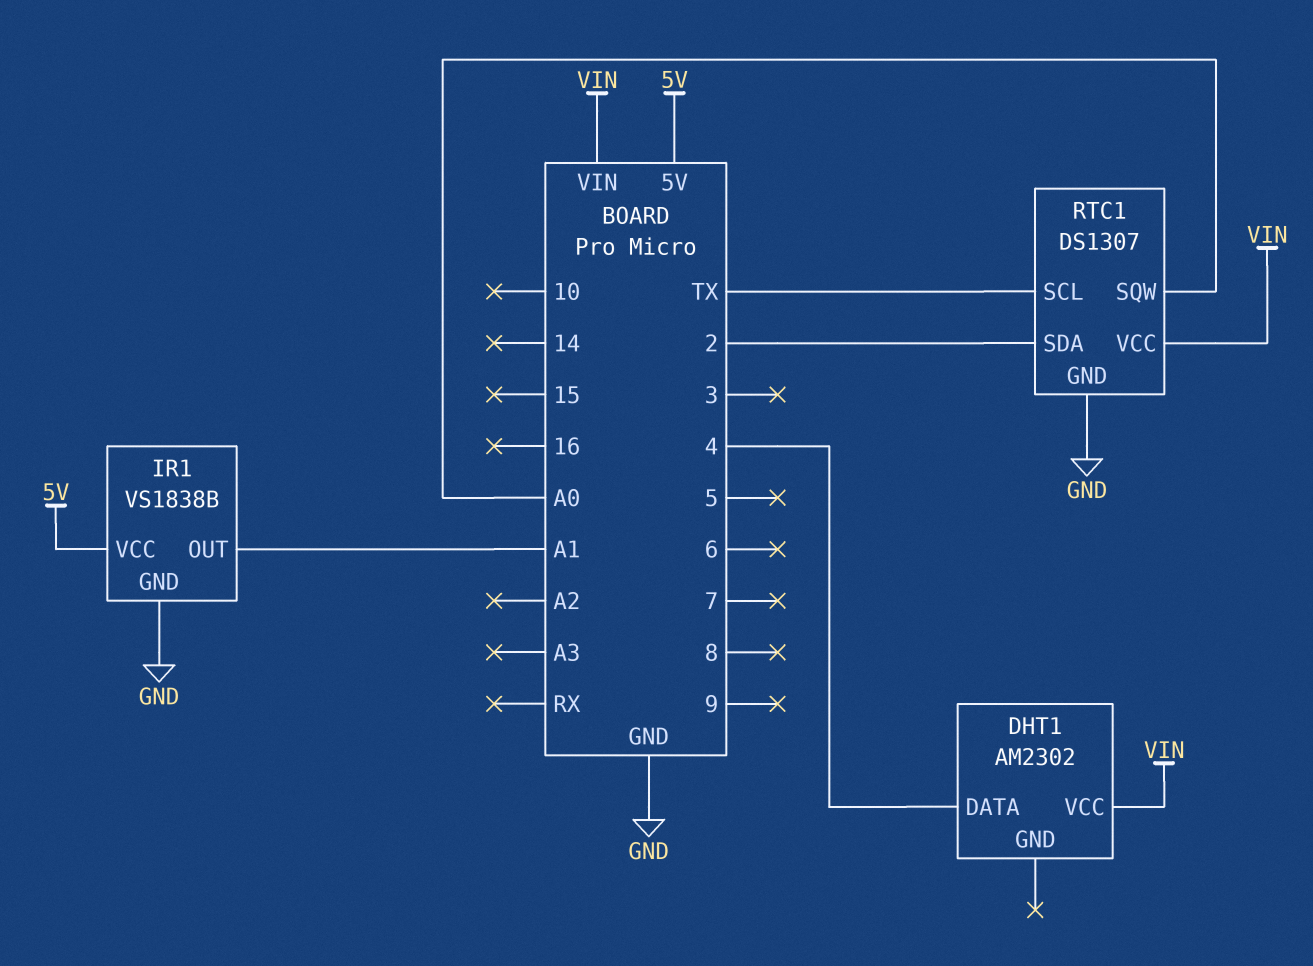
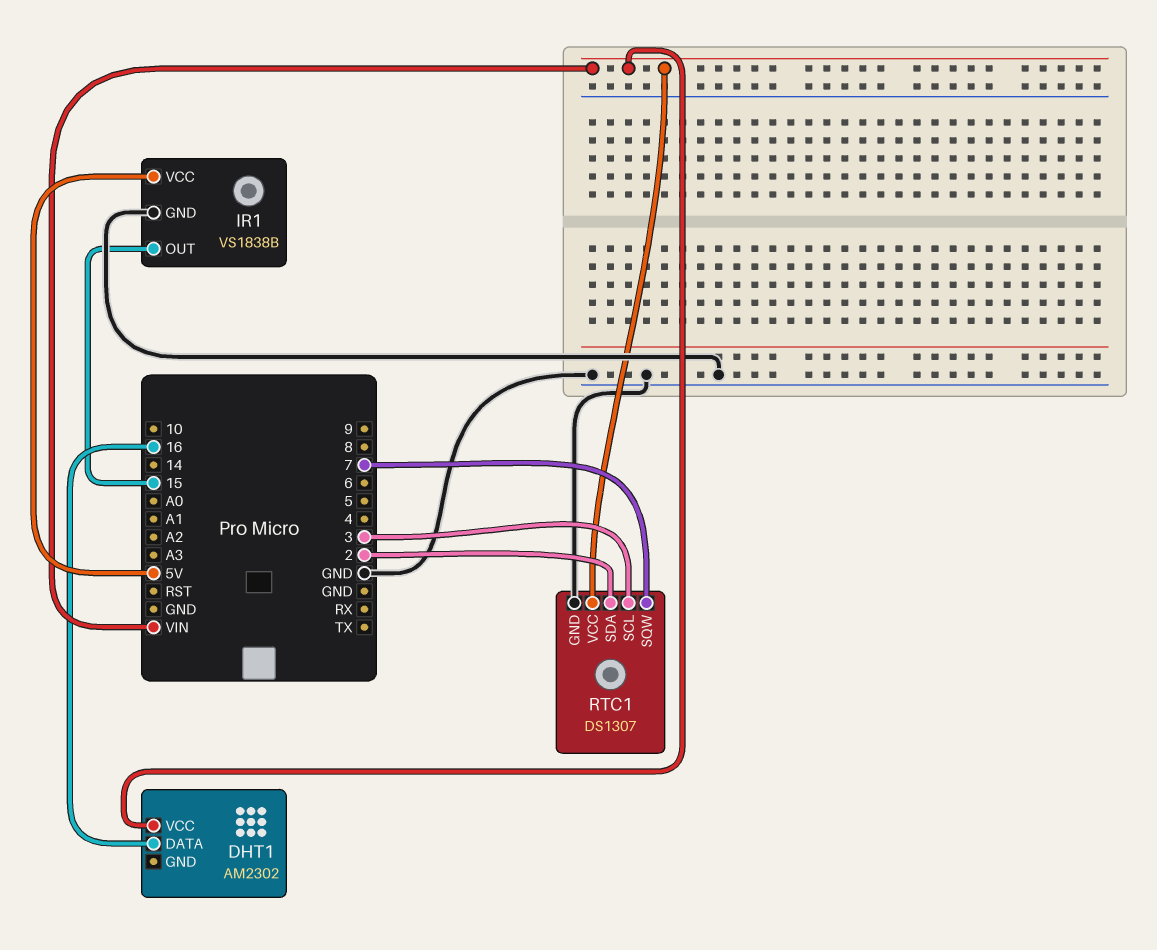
DHT1 pin DATA: 4 -> 16
IR1 pin OUT: A1 -> 15
RTC1 pin SCL: TX -> 3
RTC1 pin SQW: A0 -> 7

